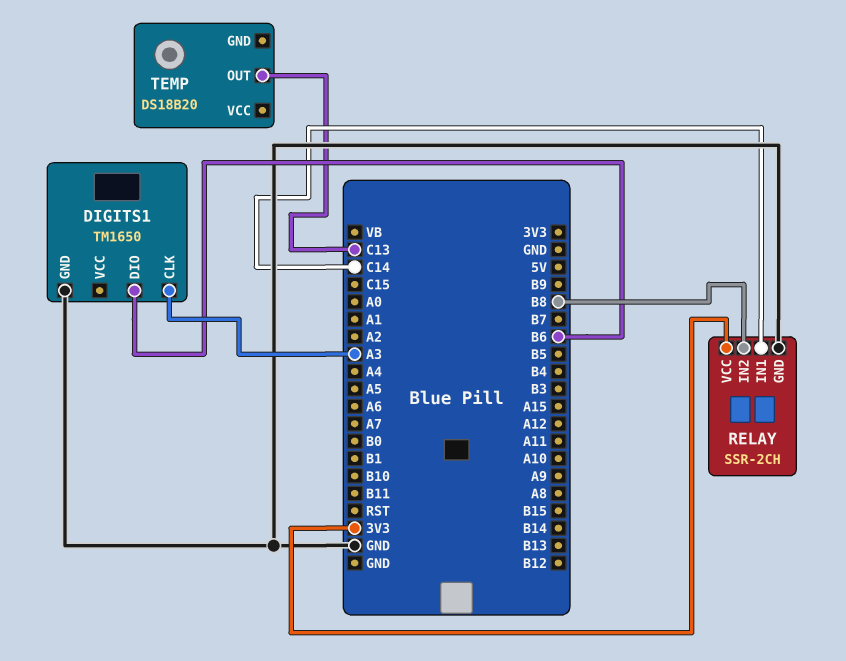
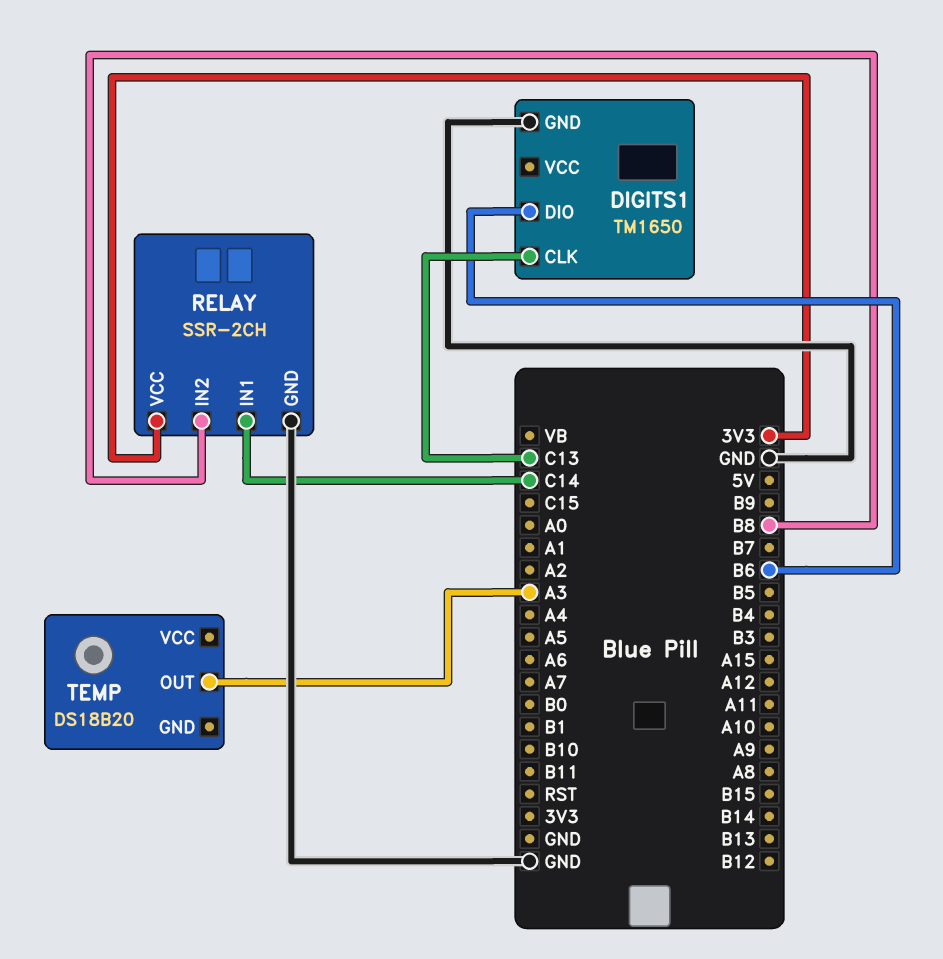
DIGITS1 pin CLK: A3 -> C13
TEMP pin OUT: C13 -> A3

